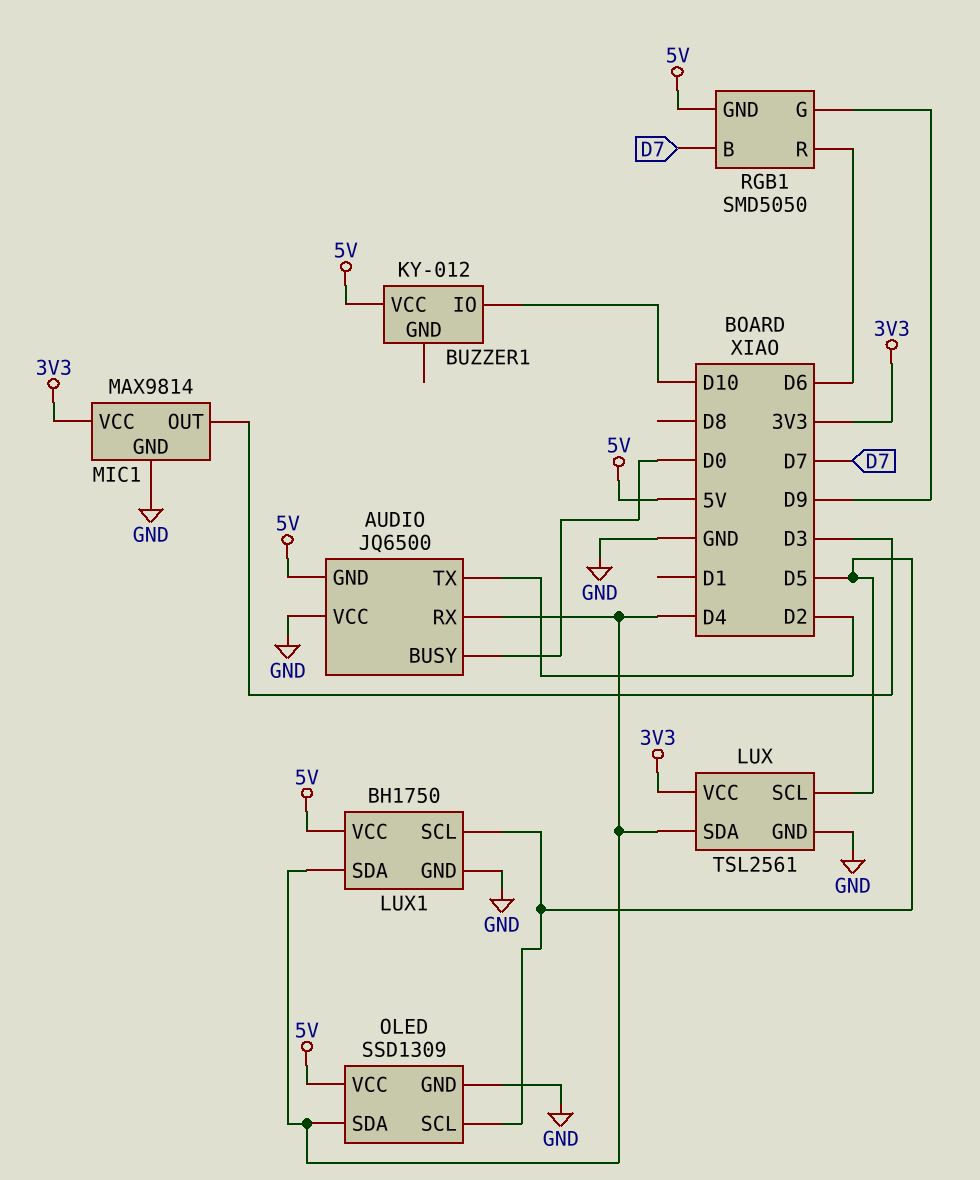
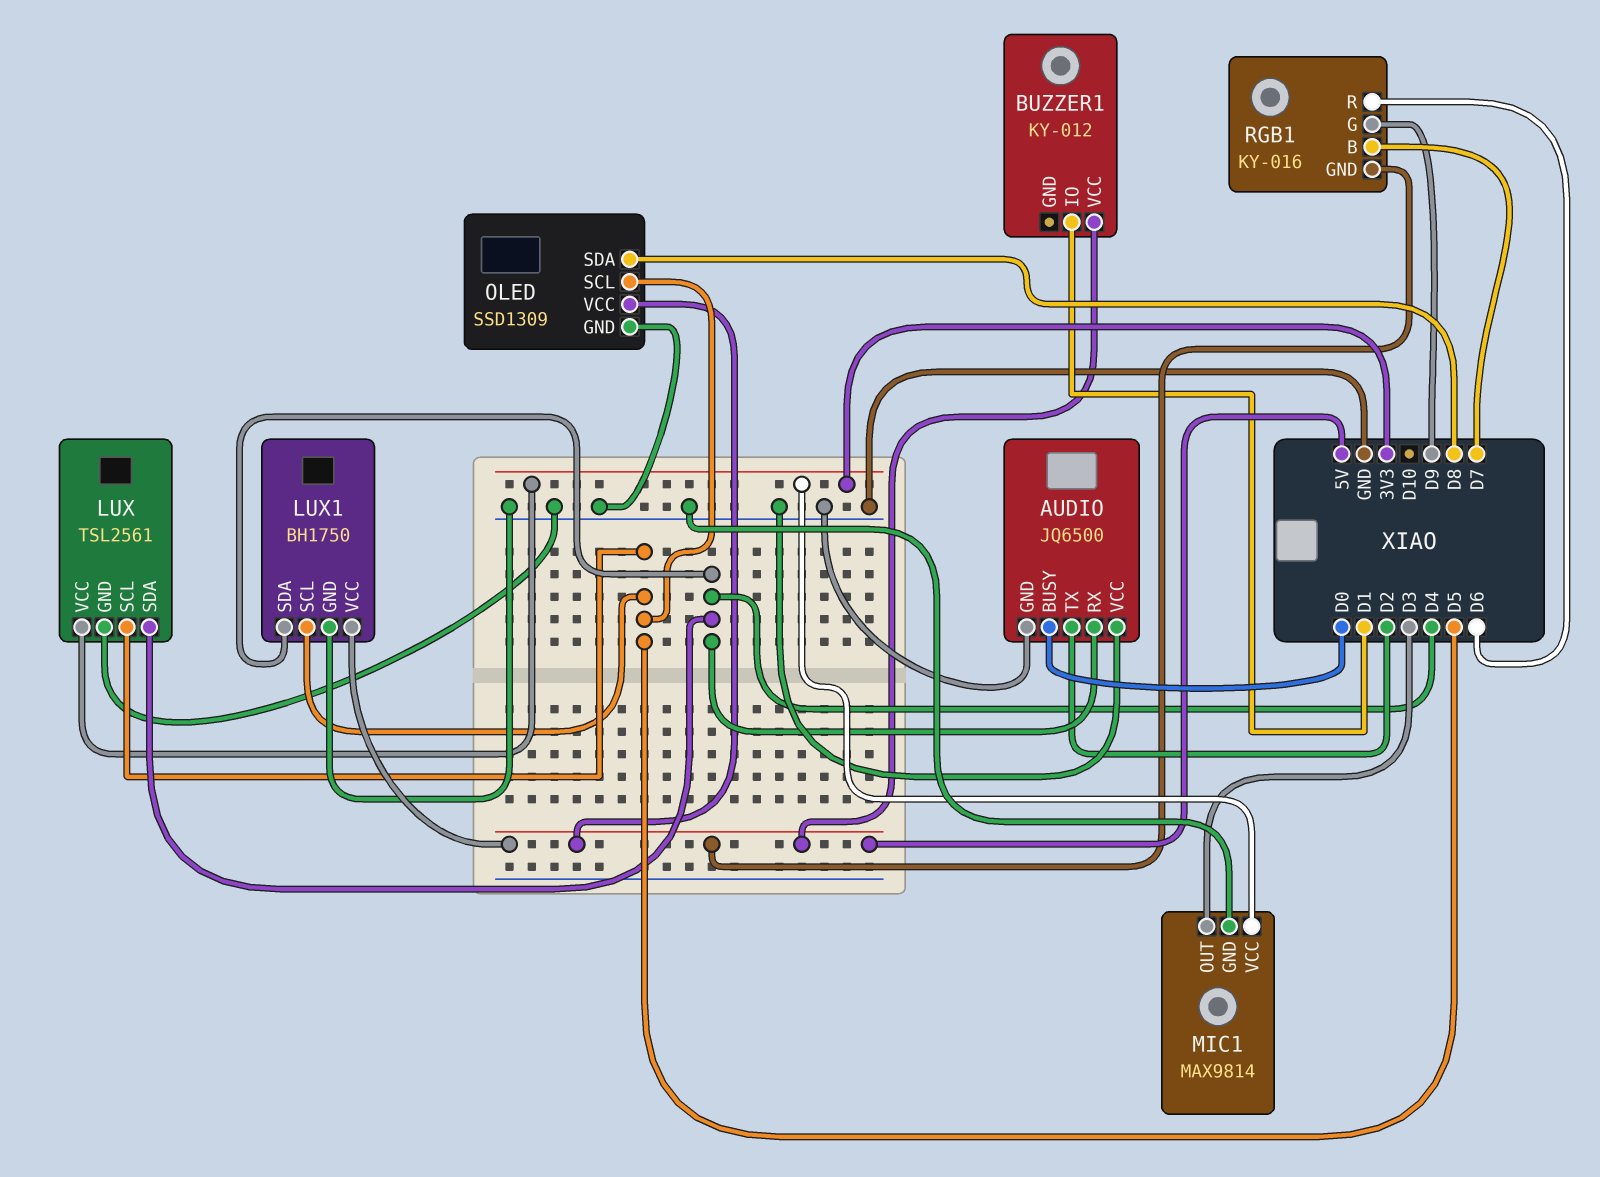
AUDIO pin GND: 5V -> GND
BUZZER1 pin IO: D10 -> D1
OLED pin SDA: D4 -> D8
RGB1: SMD5050 -> KY-016

